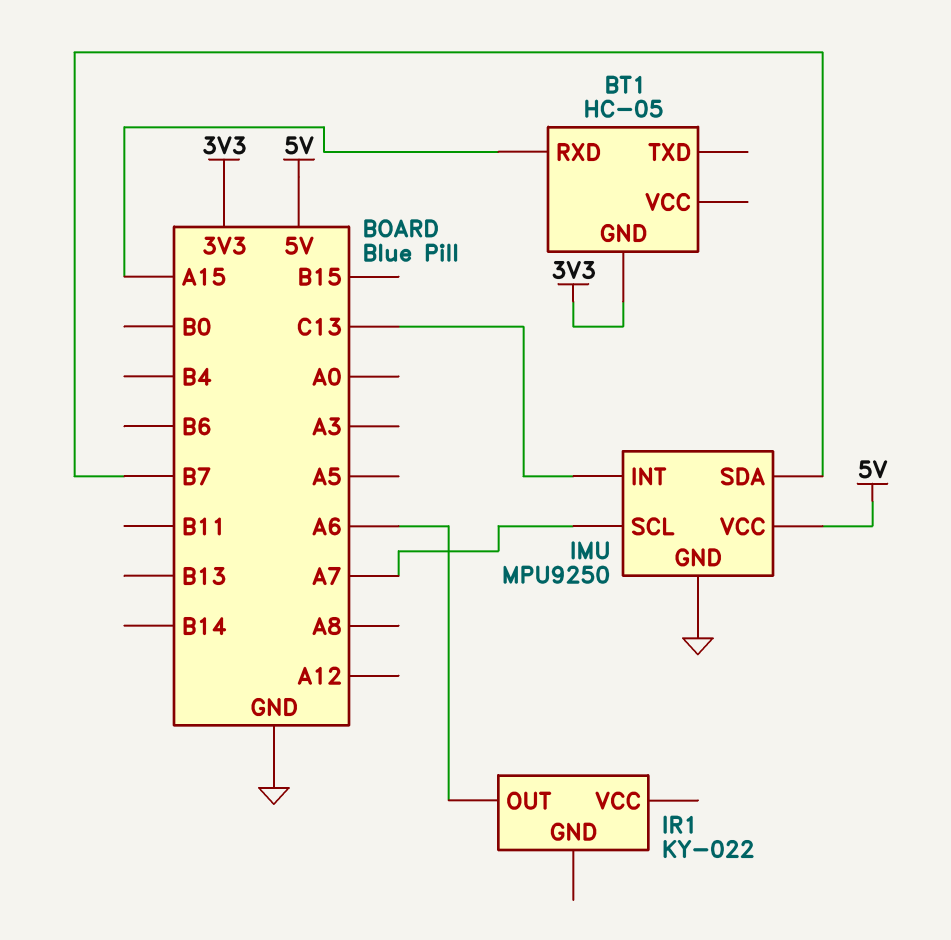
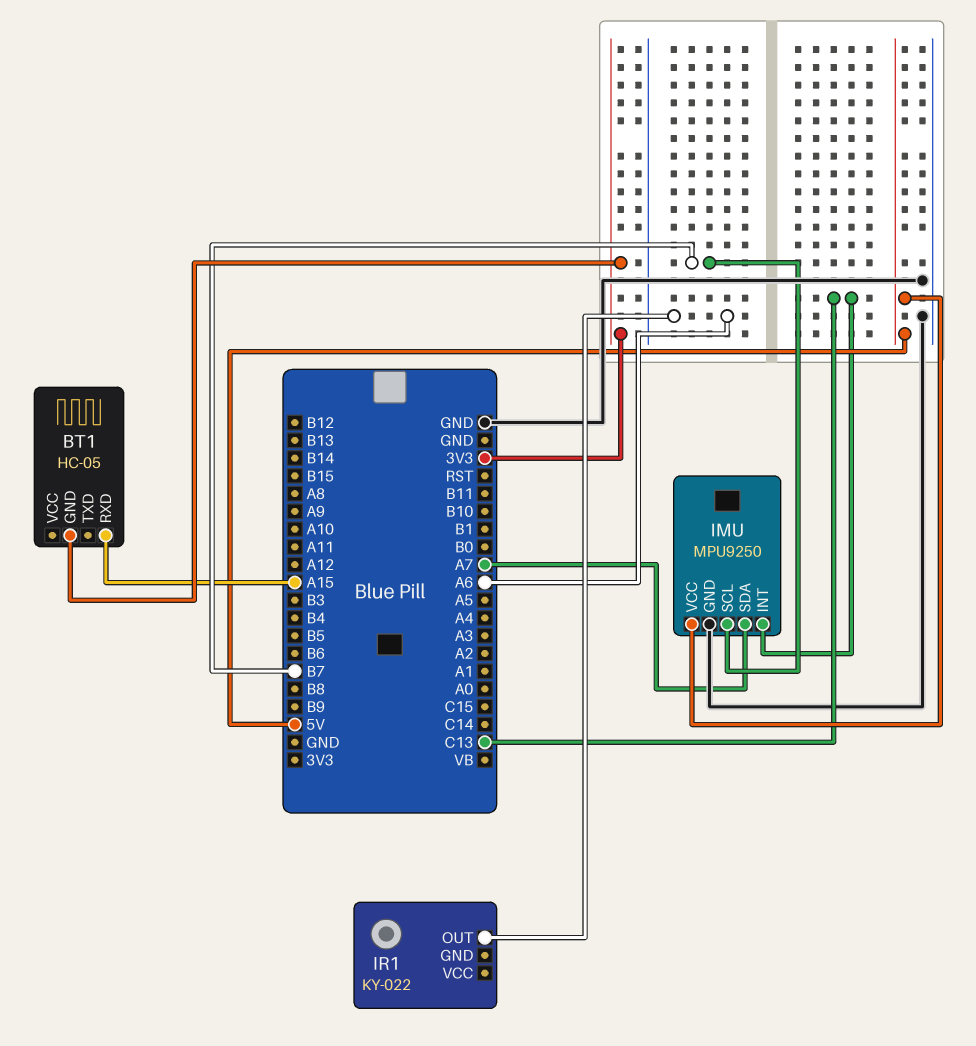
IMU pin SCL: A7 -> B7
IMU pin SDA: B7 -> A7

